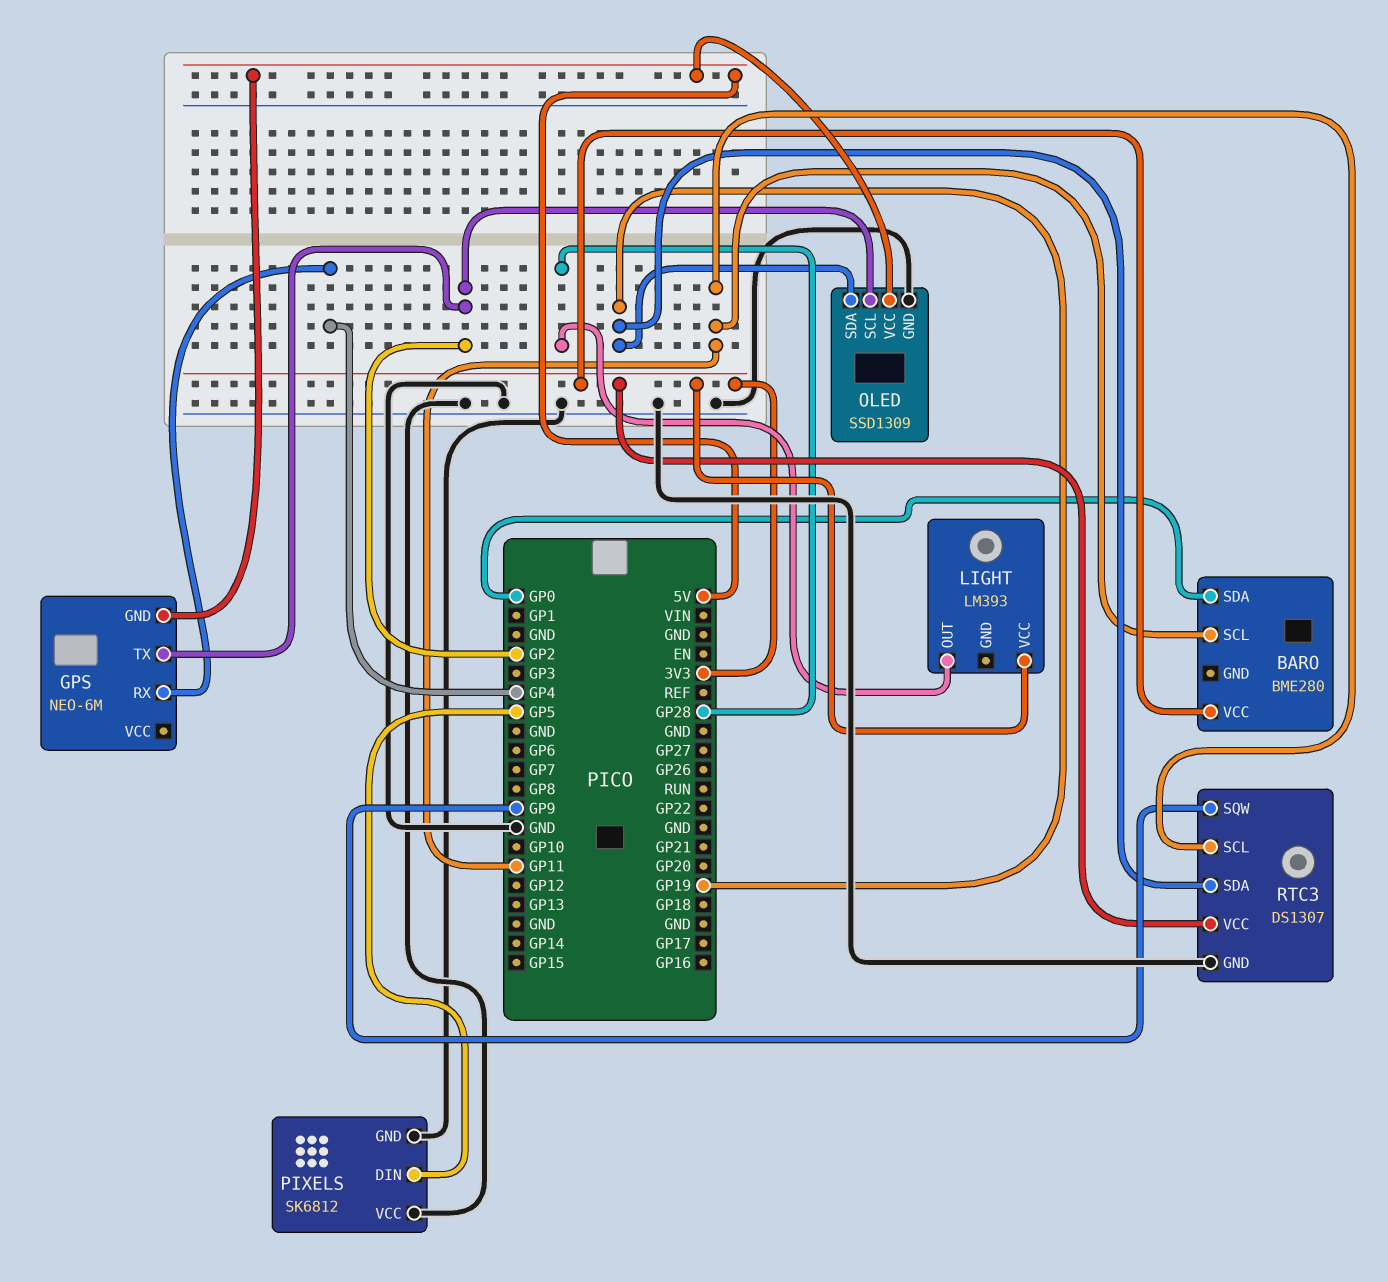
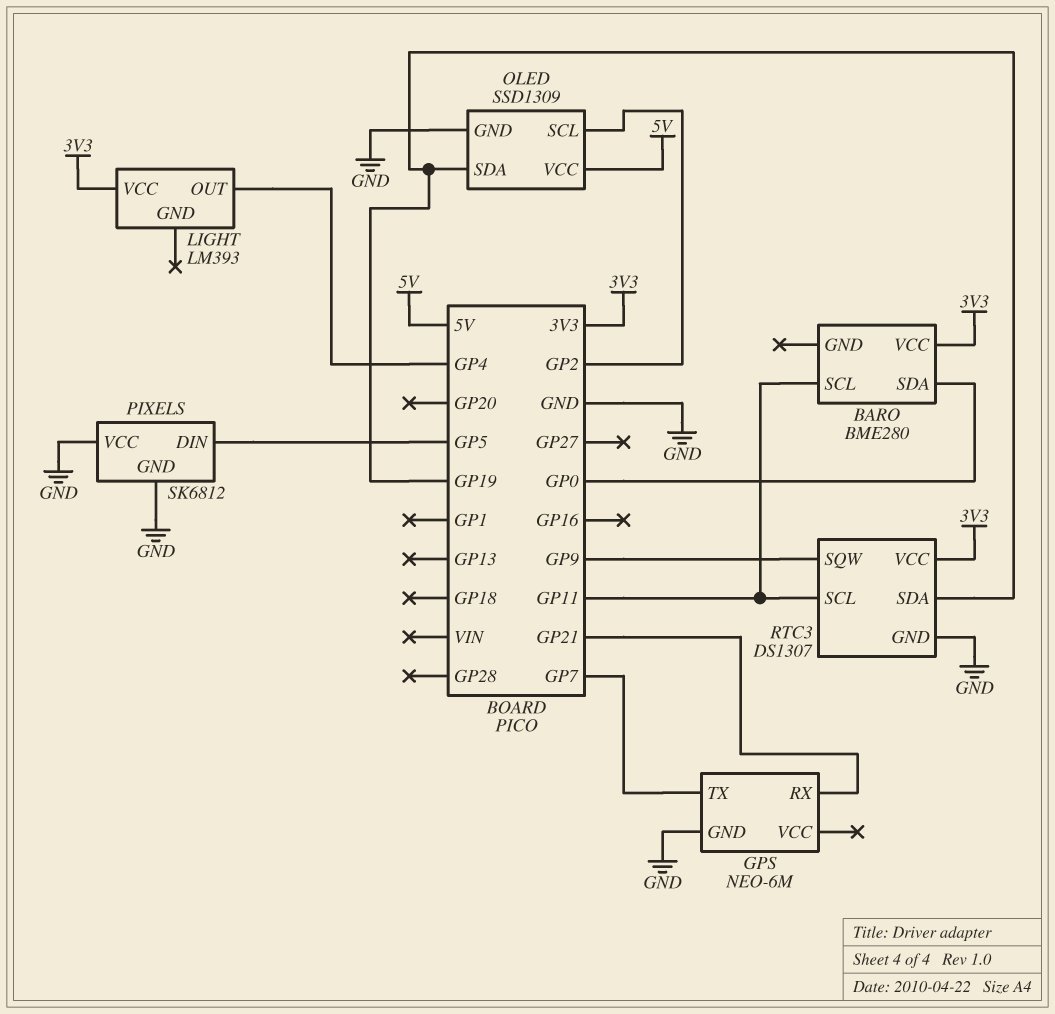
GPS pin GND: 5V -> GND
GPS pin RX: GP4 -> GP21
GPS pin TX: GP2 -> GP7
LIGHT pin OUT: GP28 -> GP4

